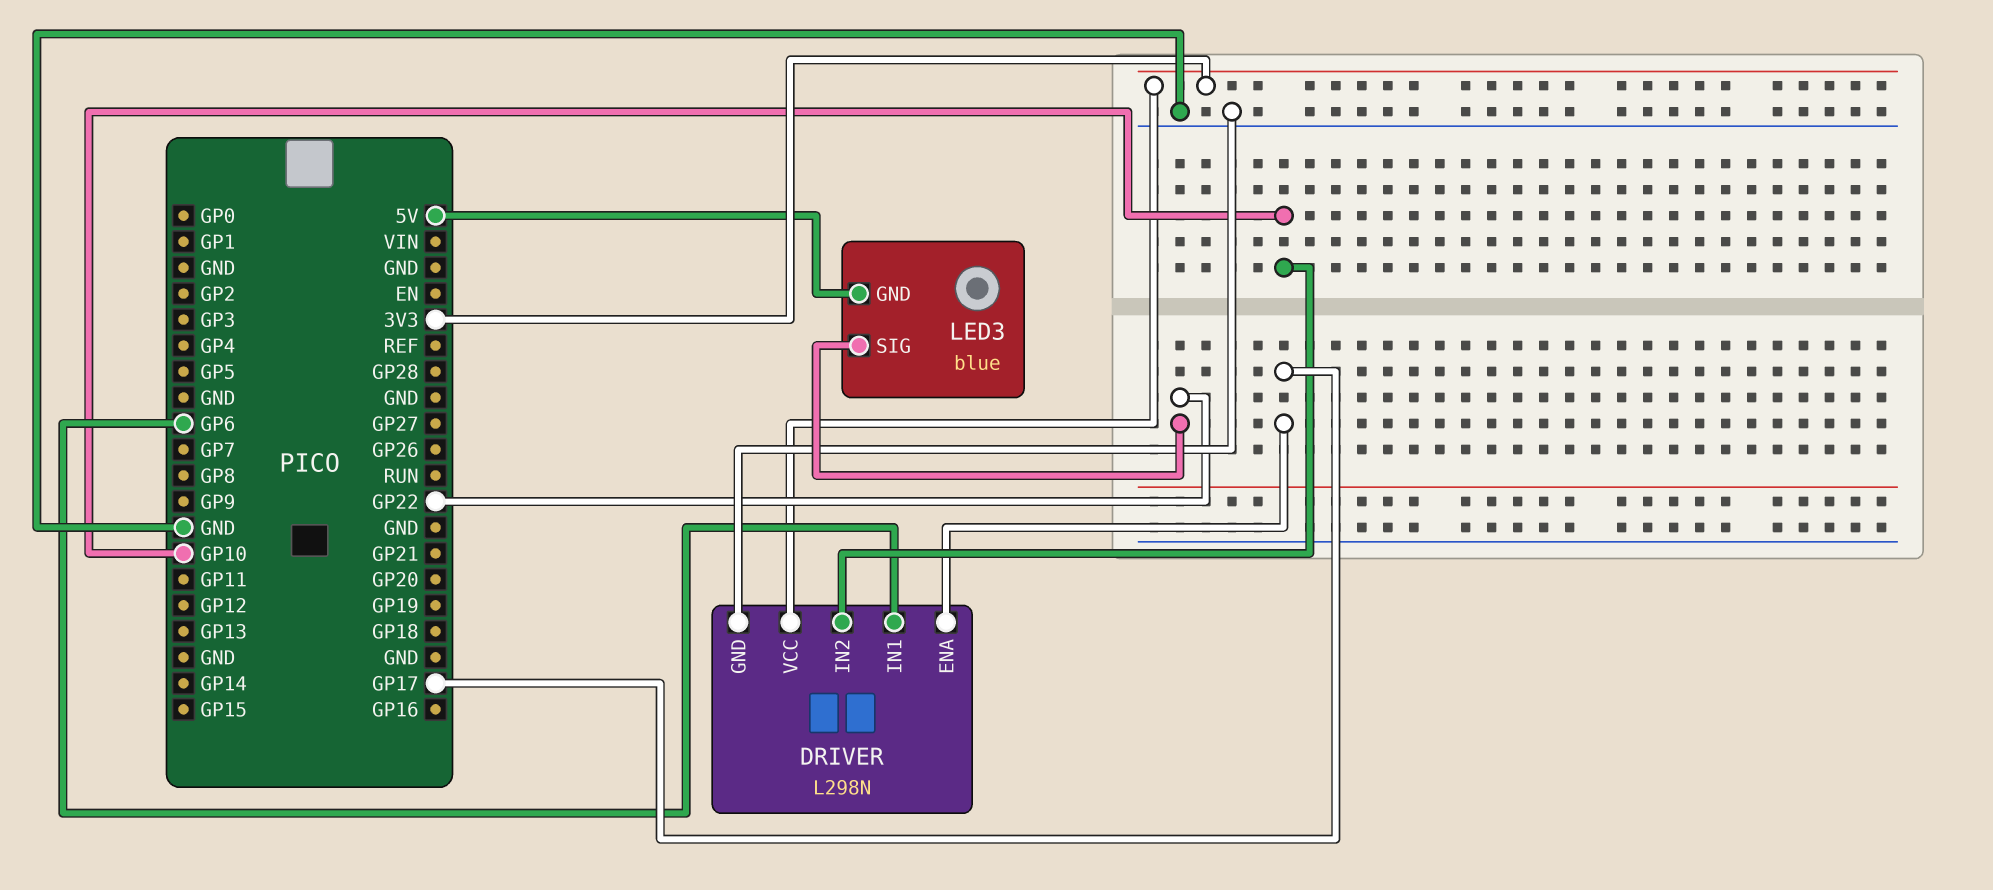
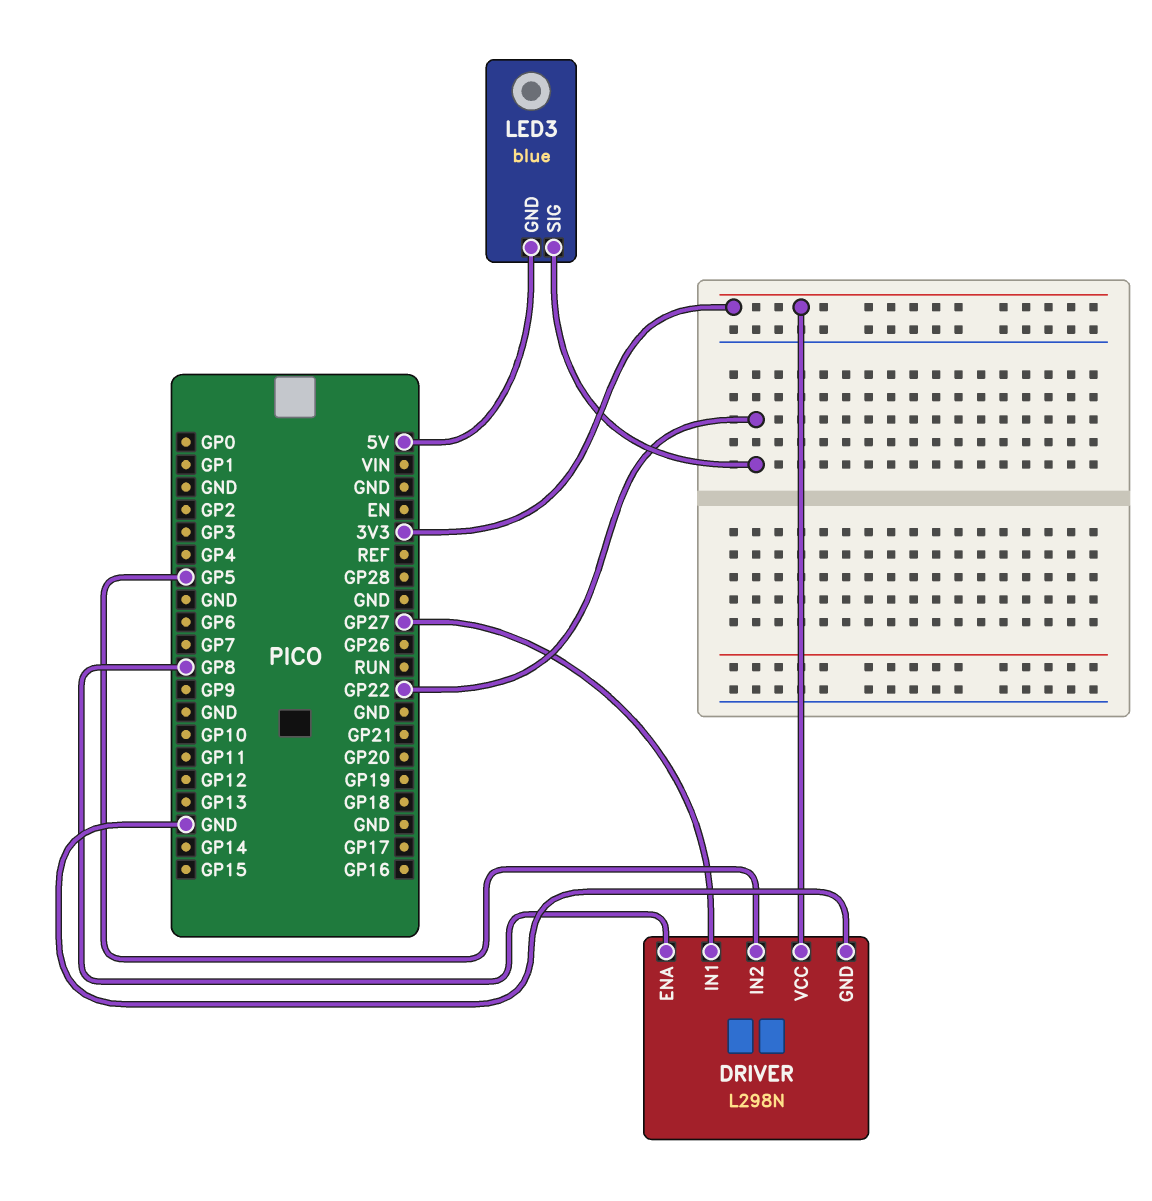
DRIVER pin ENA: GP17 -> GP8
DRIVER pin IN1: GP6 -> GP27
DRIVER pin IN2: GP10 -> GP5

